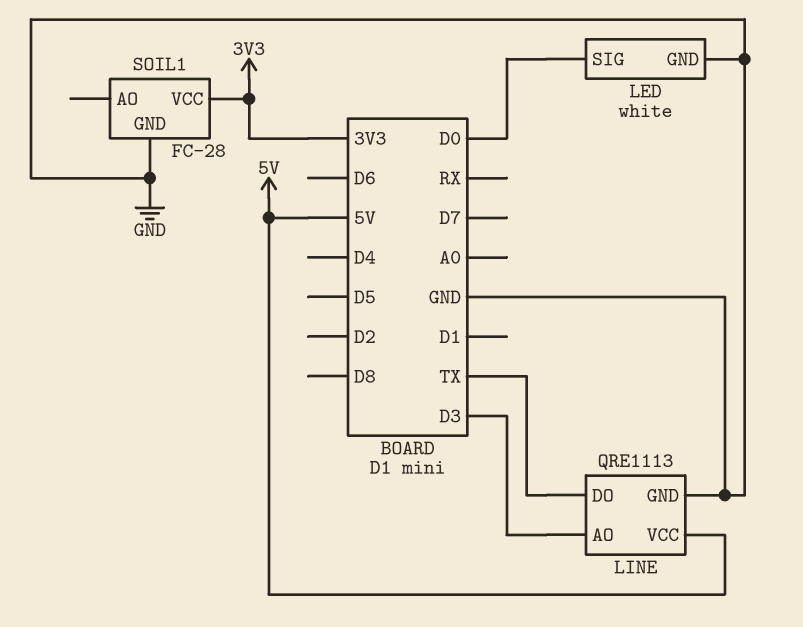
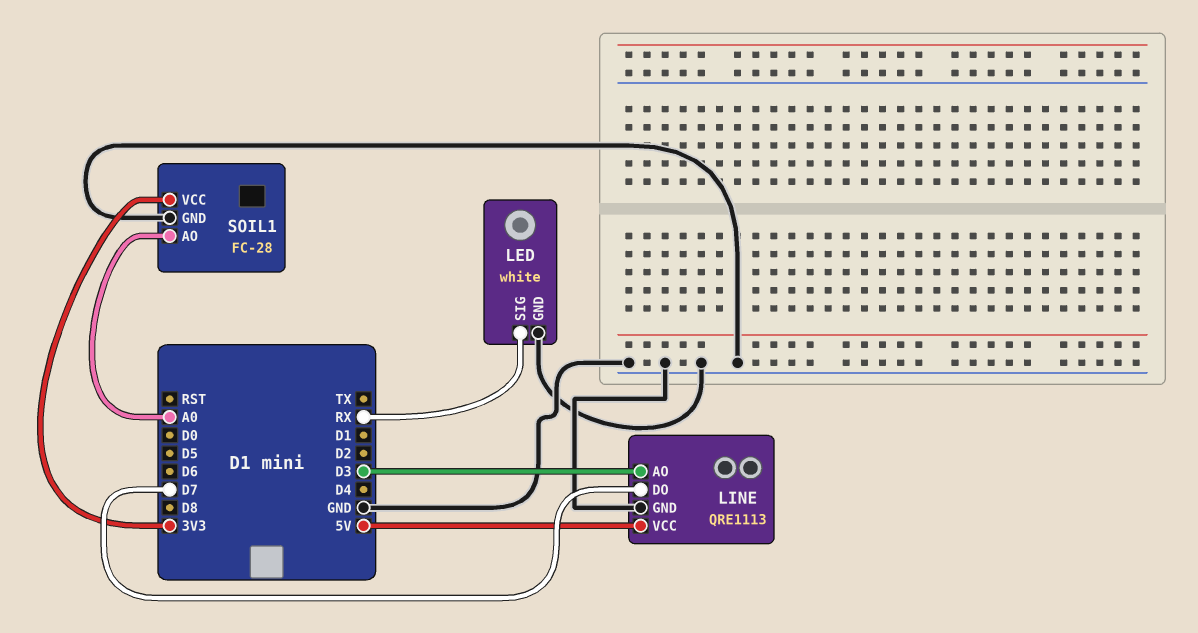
LED pin SIG: D0 -> RX
LINE pin DO: TX -> D7
SOIL1 pin AO: none -> A0

